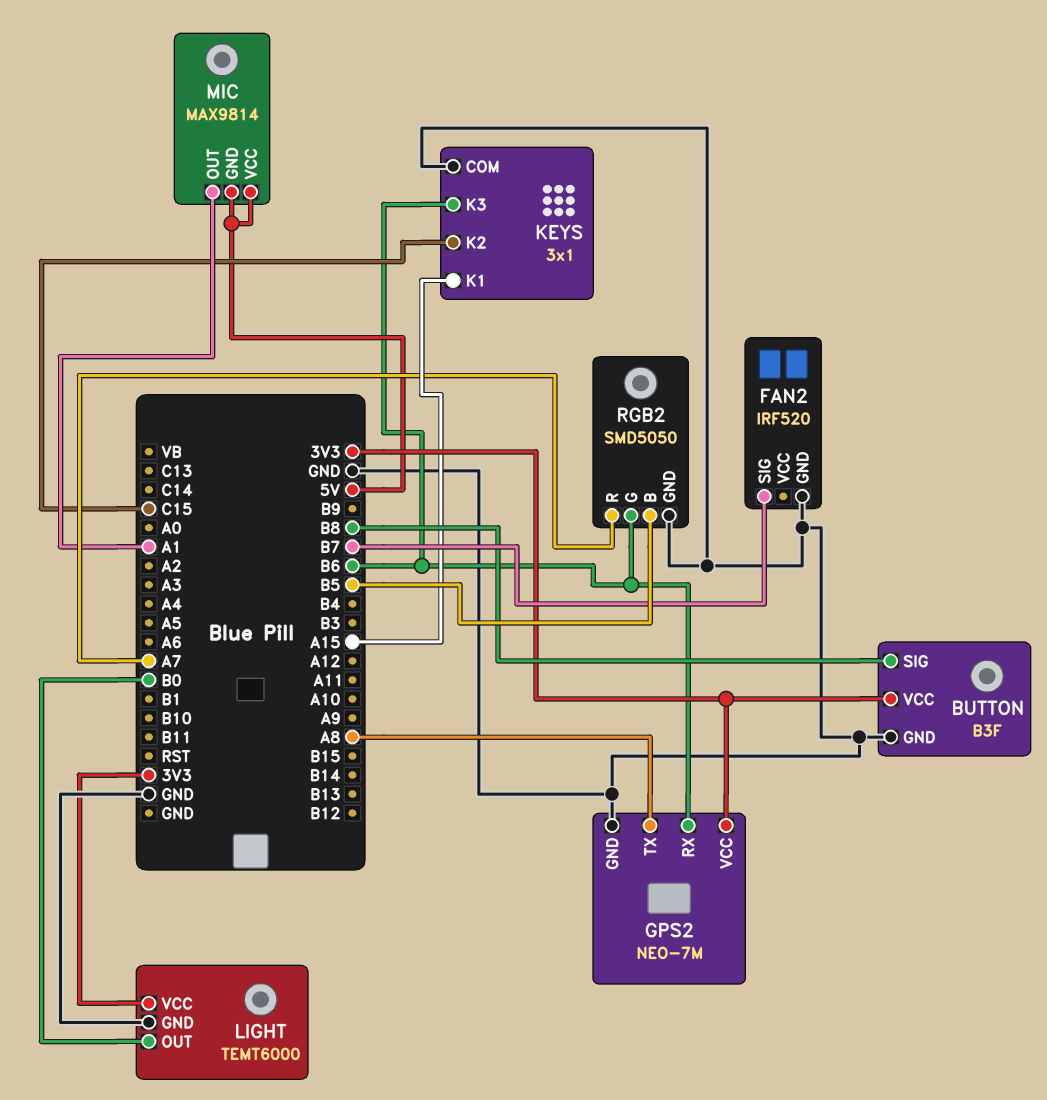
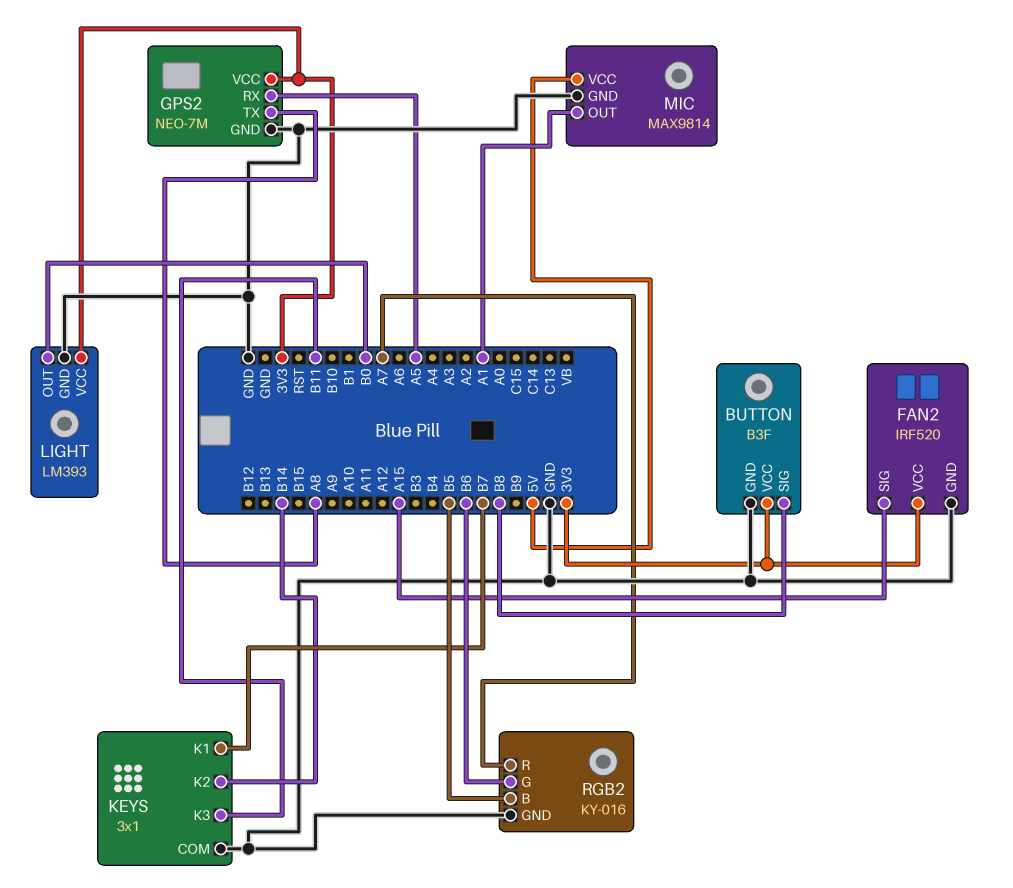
FAN2 pin SIG: B7 -> A15
FAN2 pin VCC: none -> 3V3
GPS2 pin RX: B6 -> A5
KEYS pin K1: A15 -> B7
KEYS pin K2: C15 -> B14
KEYS pin K3: B6 -> B11
LIGHT: TEMT6000 -> LM393
MIC pin GND: 5V -> GND
RGB2: SMD5050 -> KY-016

